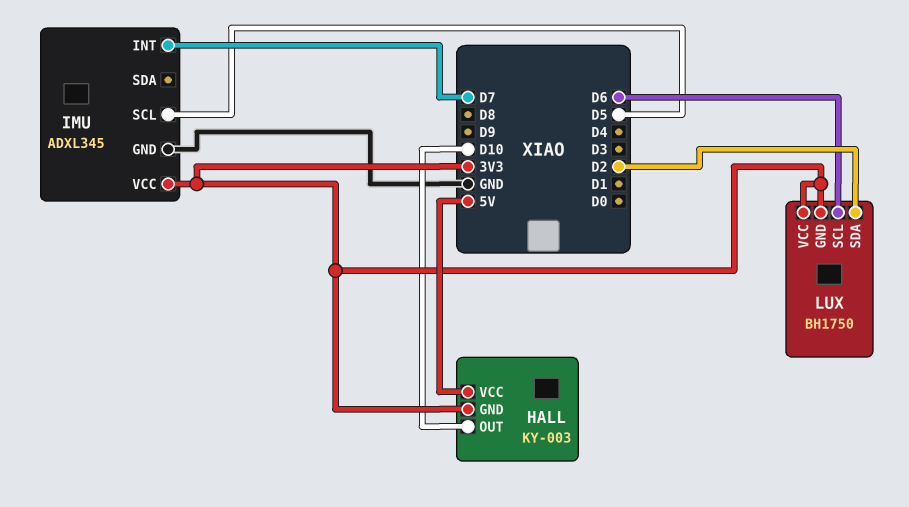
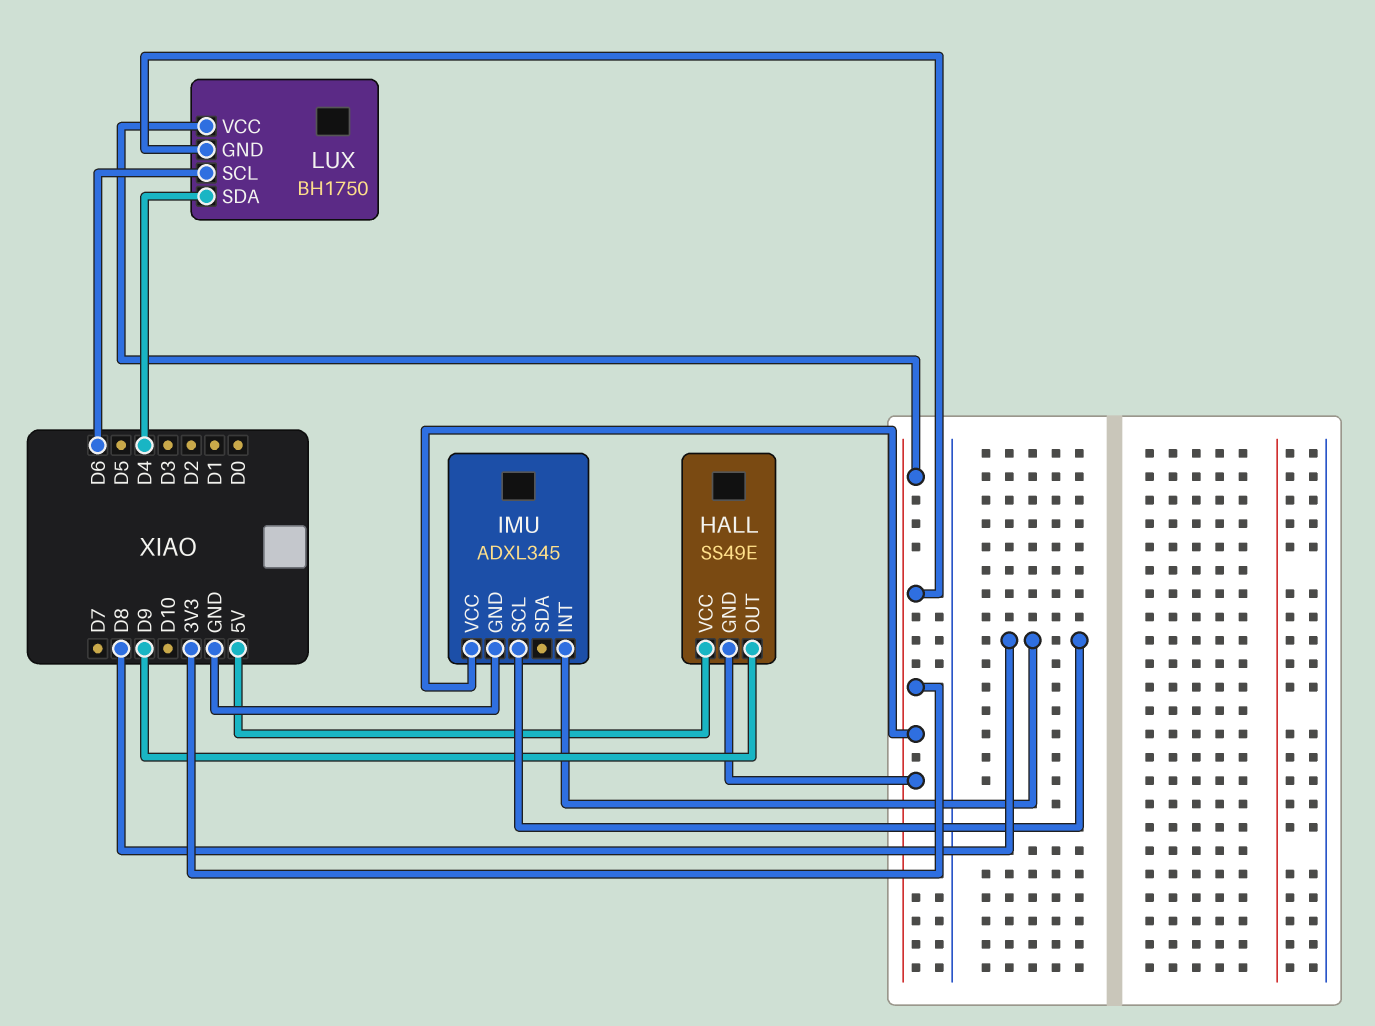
HALL: KY-003 -> SS49E
HALL pin OUT: D10 -> D9
IMU pin INT: D7 -> D8
IMU pin SCL: D5 -> D8
LUX pin SDA: D2 -> D4

